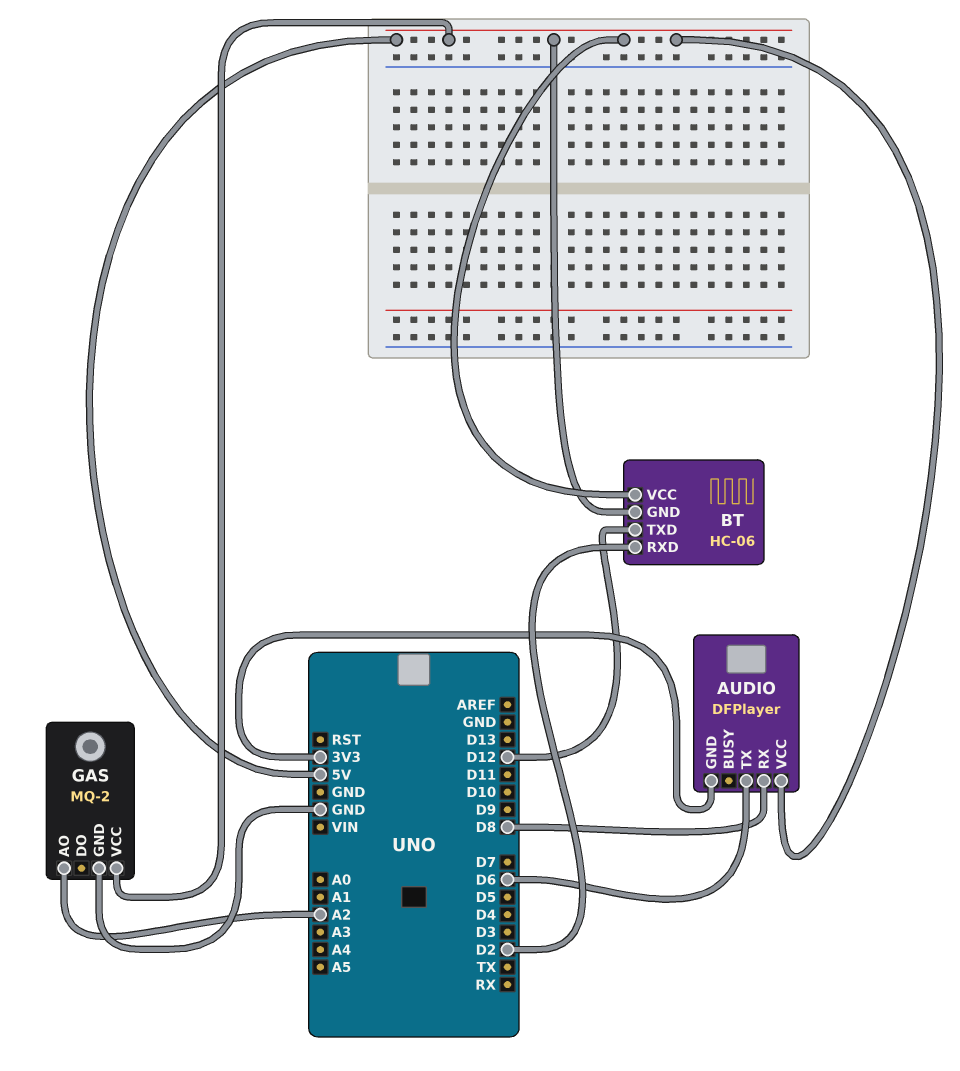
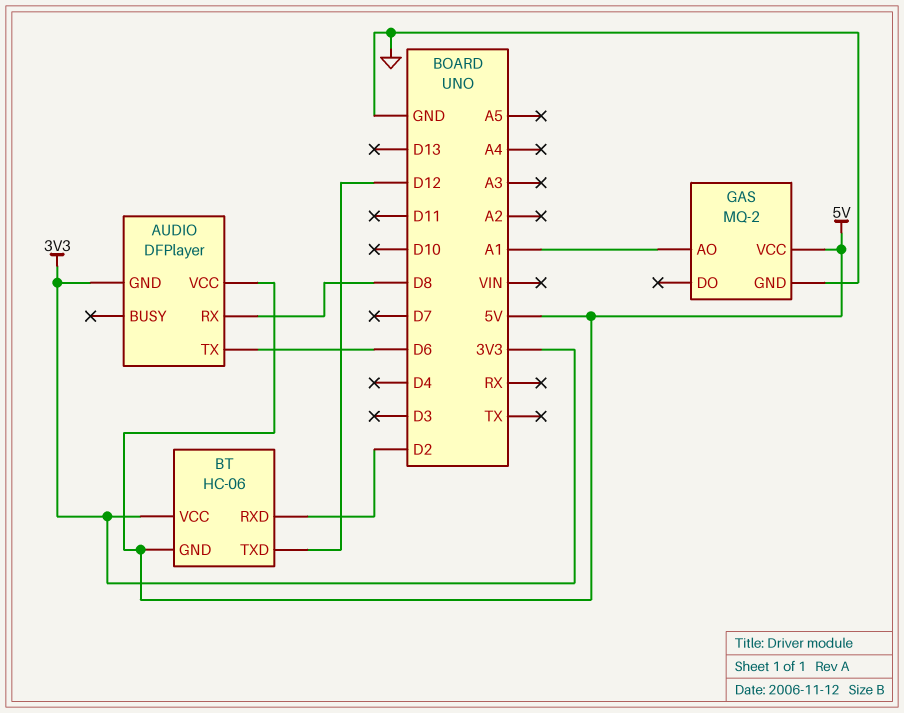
BT pin VCC: 5V -> 3V3
GAS pin AO: A2 -> A1

